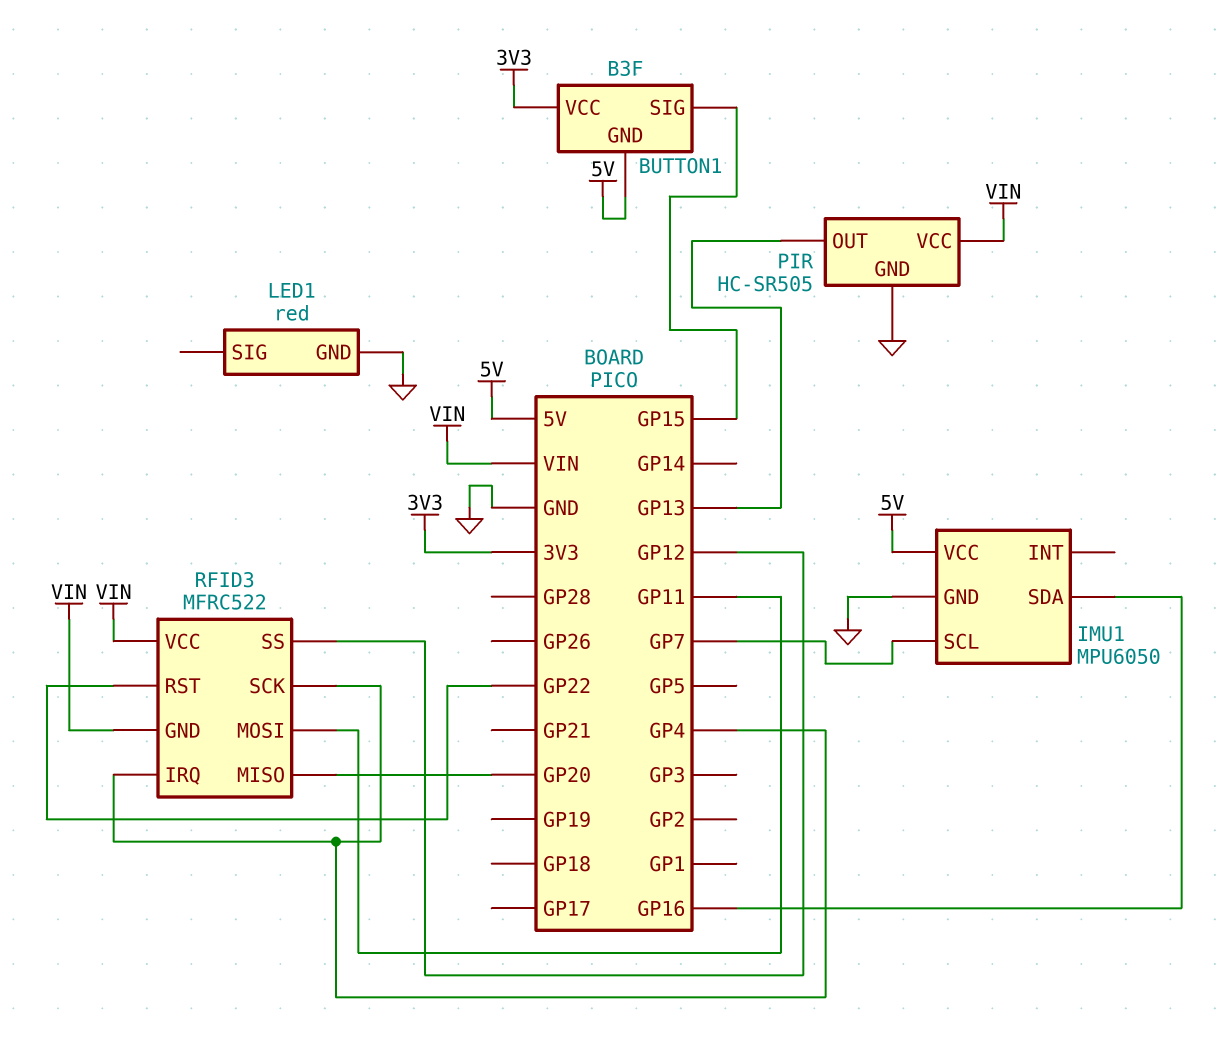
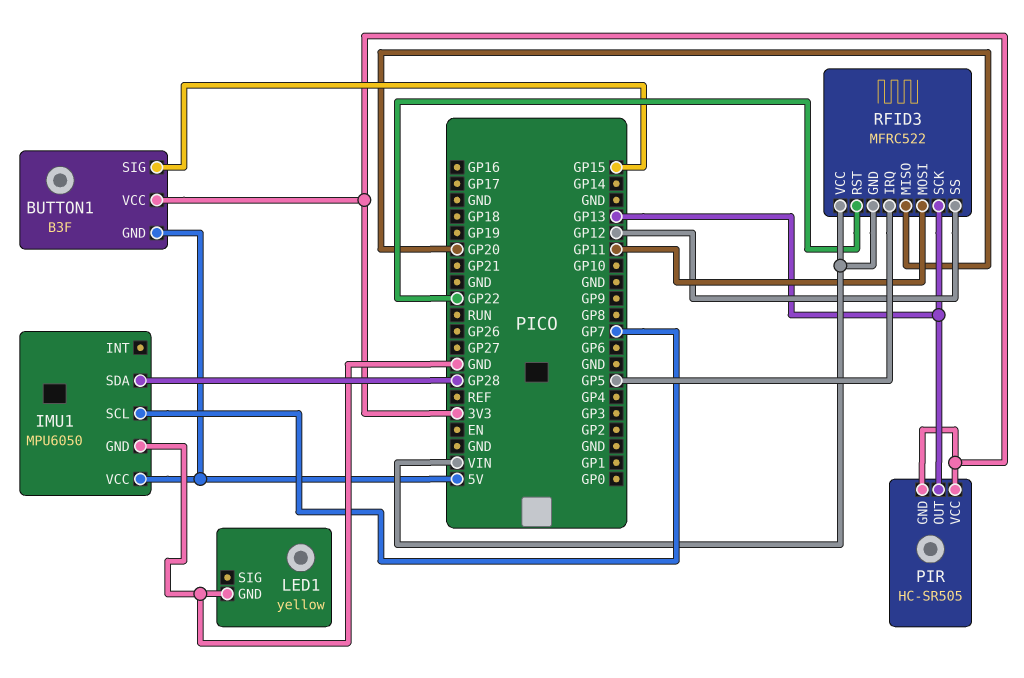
IMU1 pin SDA: GP16 -> GP28
LED1: red -> yellow
PIR pin GND: GND -> 3V3
PIR pin VCC: VIN -> 3V3
RFID3 pin IRQ: GP4 -> GP5
RFID3 pin SCK: GP4 -> GP13

